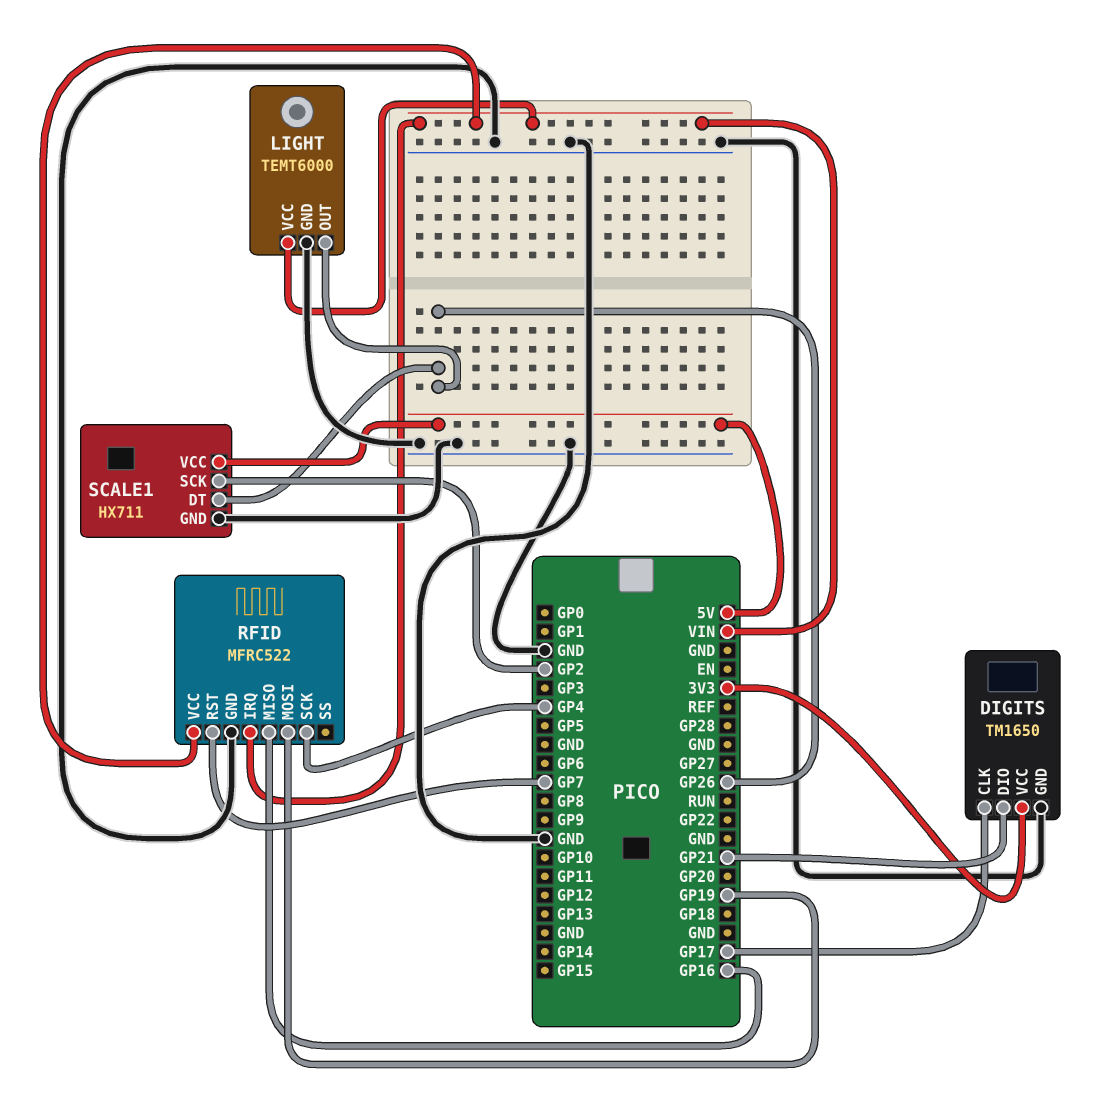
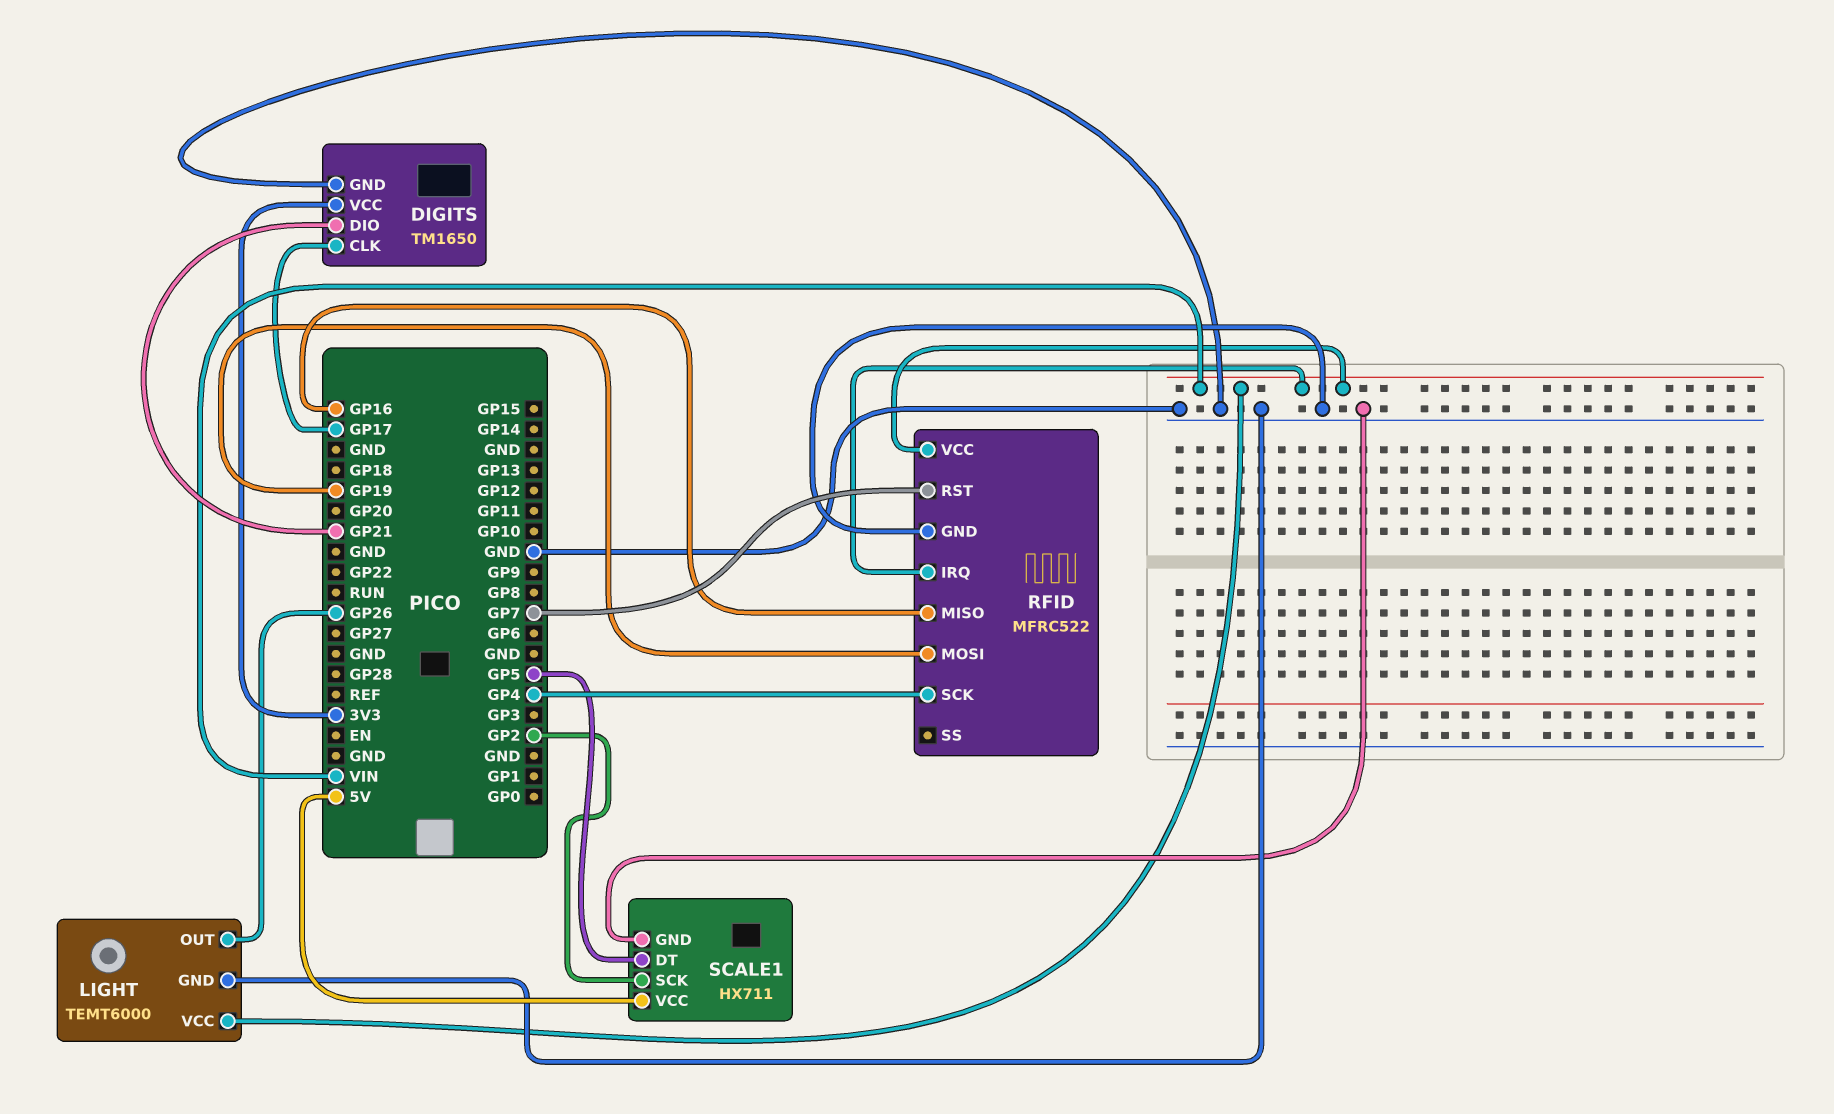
SCALE1 pin DT: GP26 -> GP5

